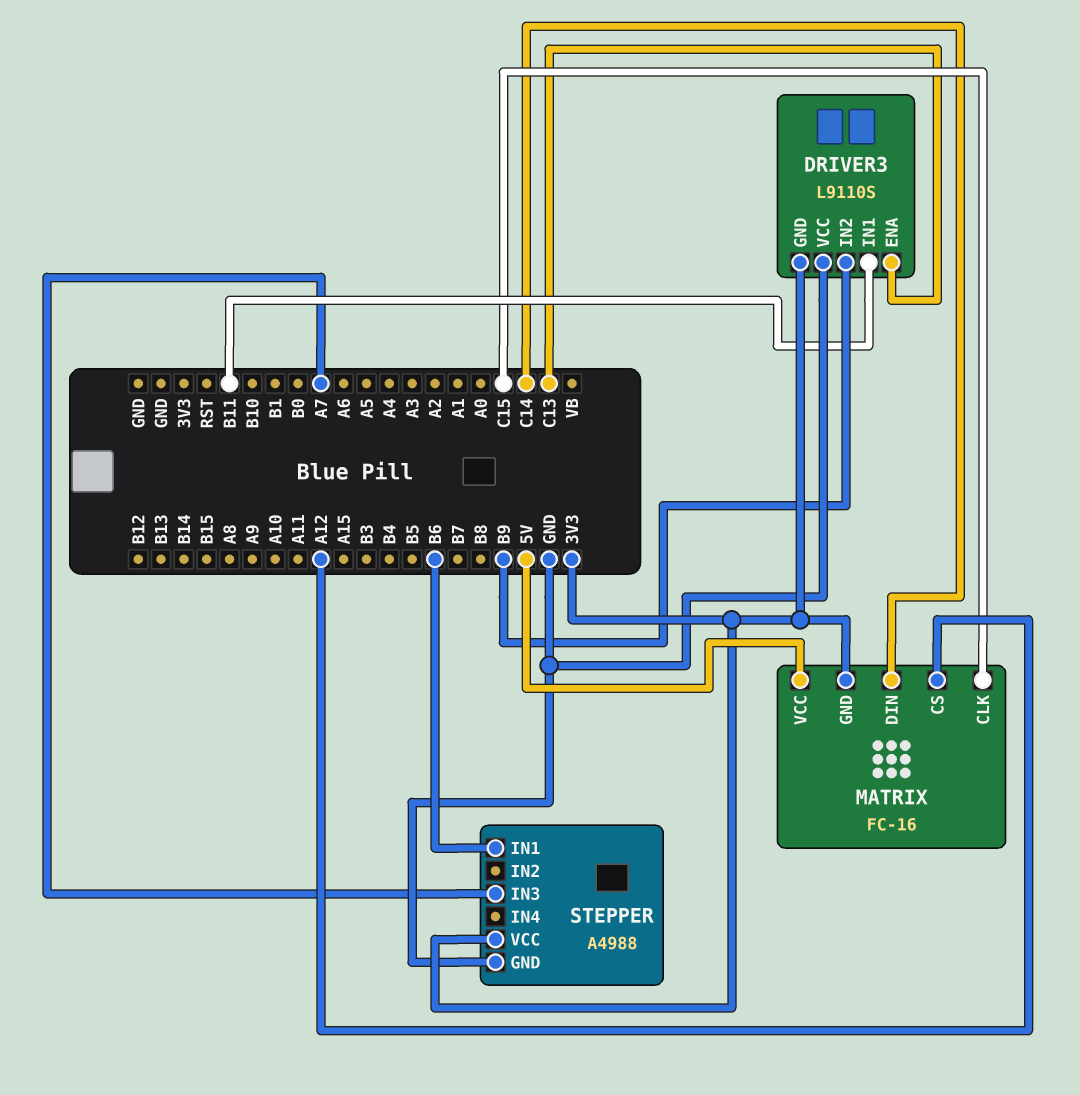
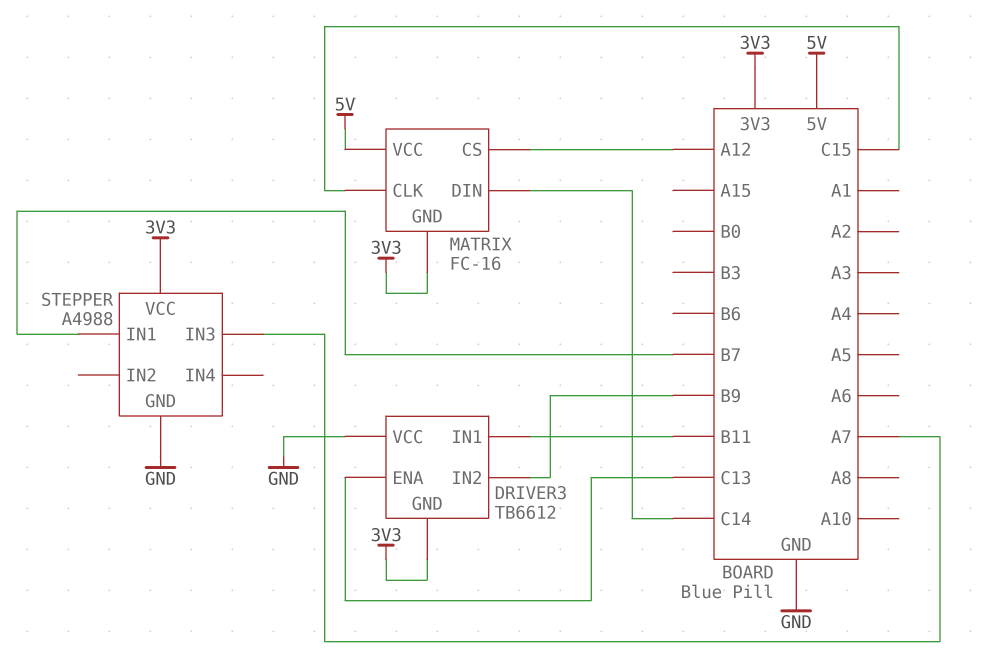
DRIVER3: L9110S -> TB6612
STEPPER pin IN1: B6 -> B7

